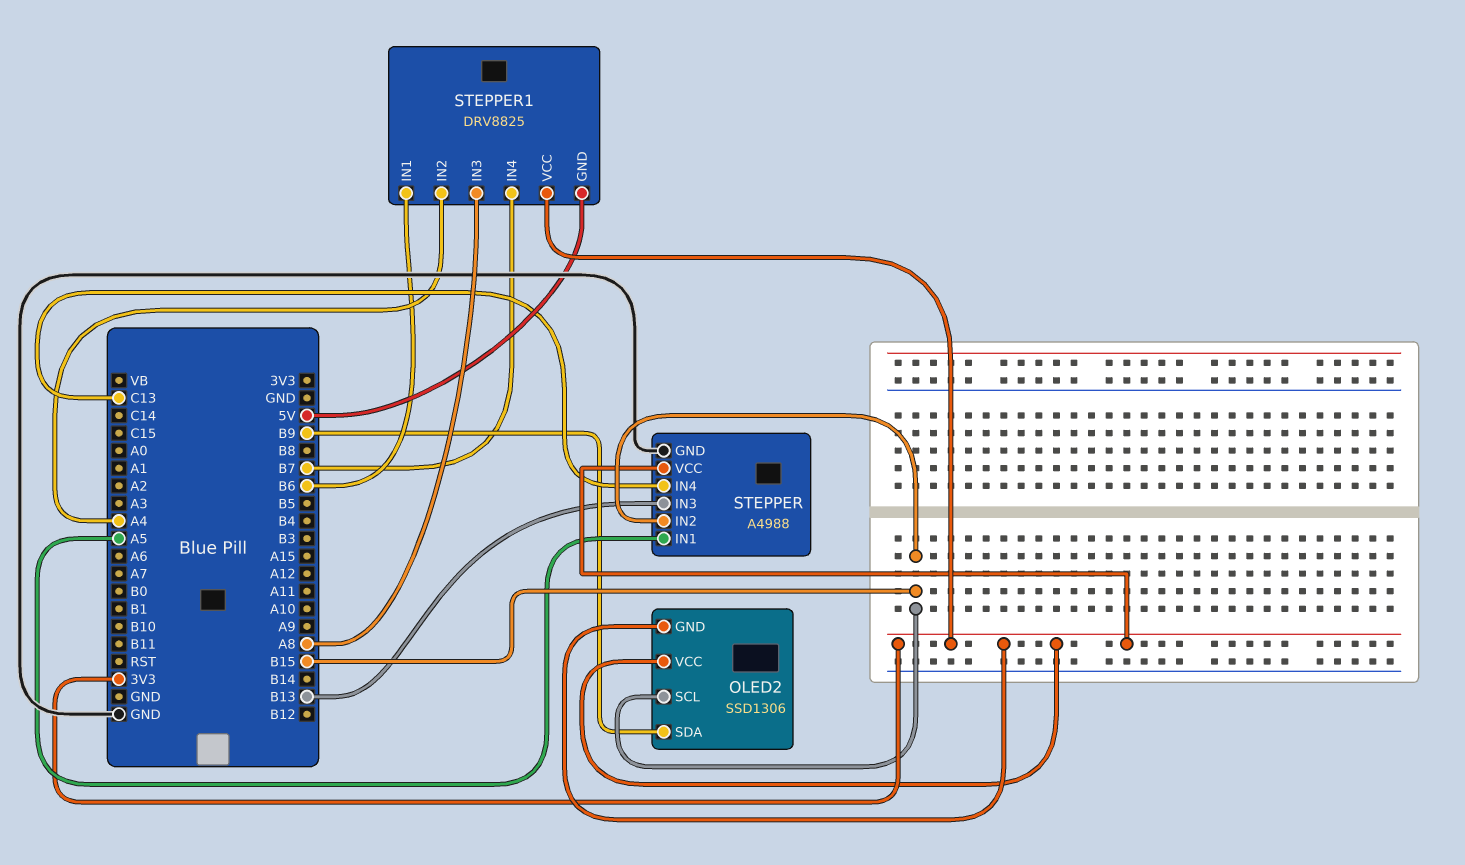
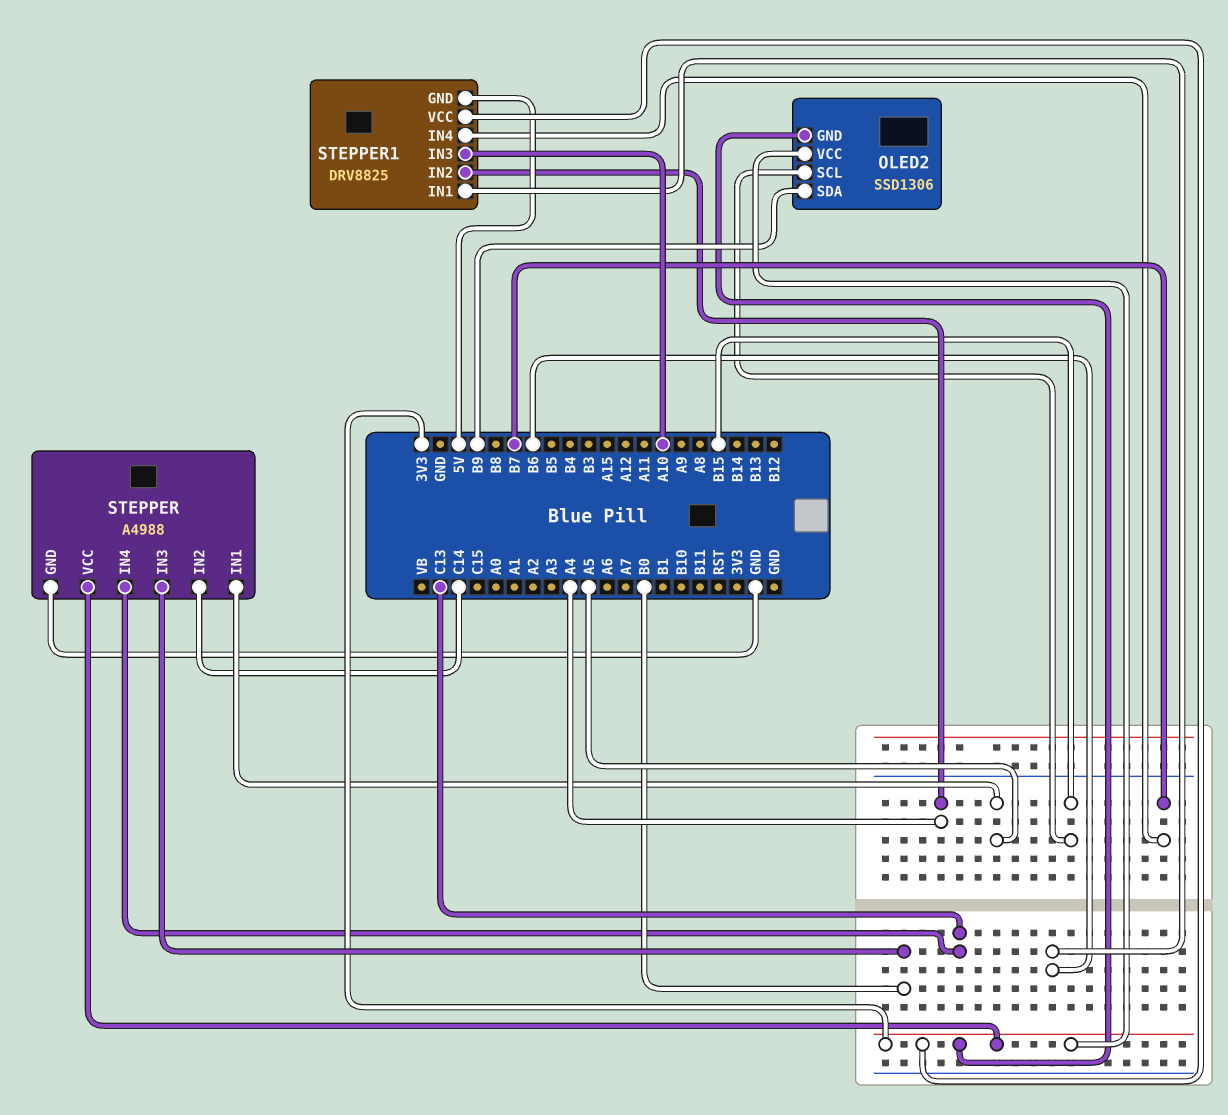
STEPPER pin IN2: B15 -> C14
STEPPER pin IN3: B13 -> B0
STEPPER1 pin IN3: A8 -> A10

